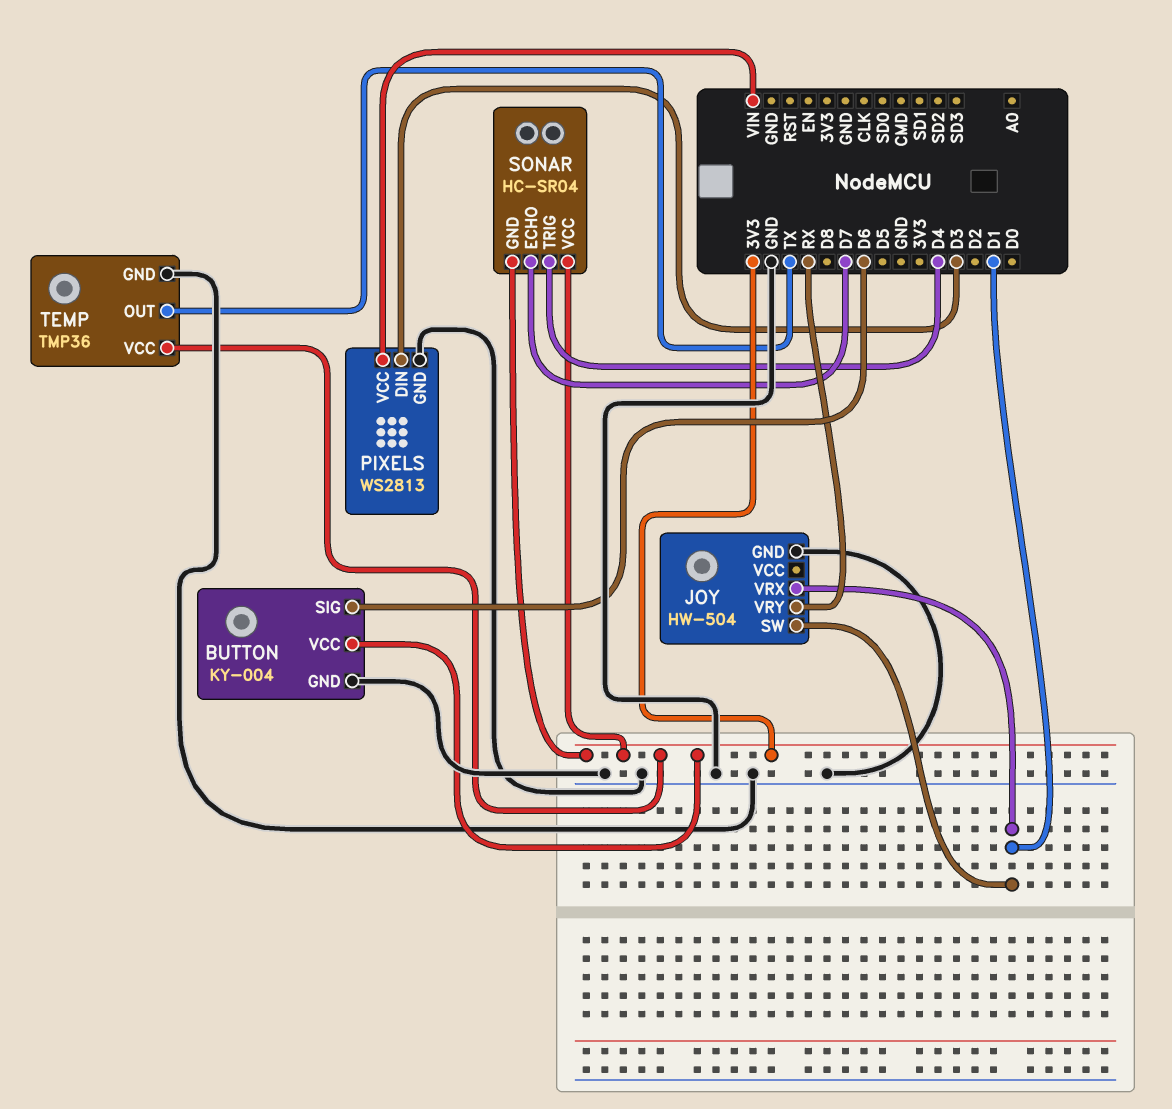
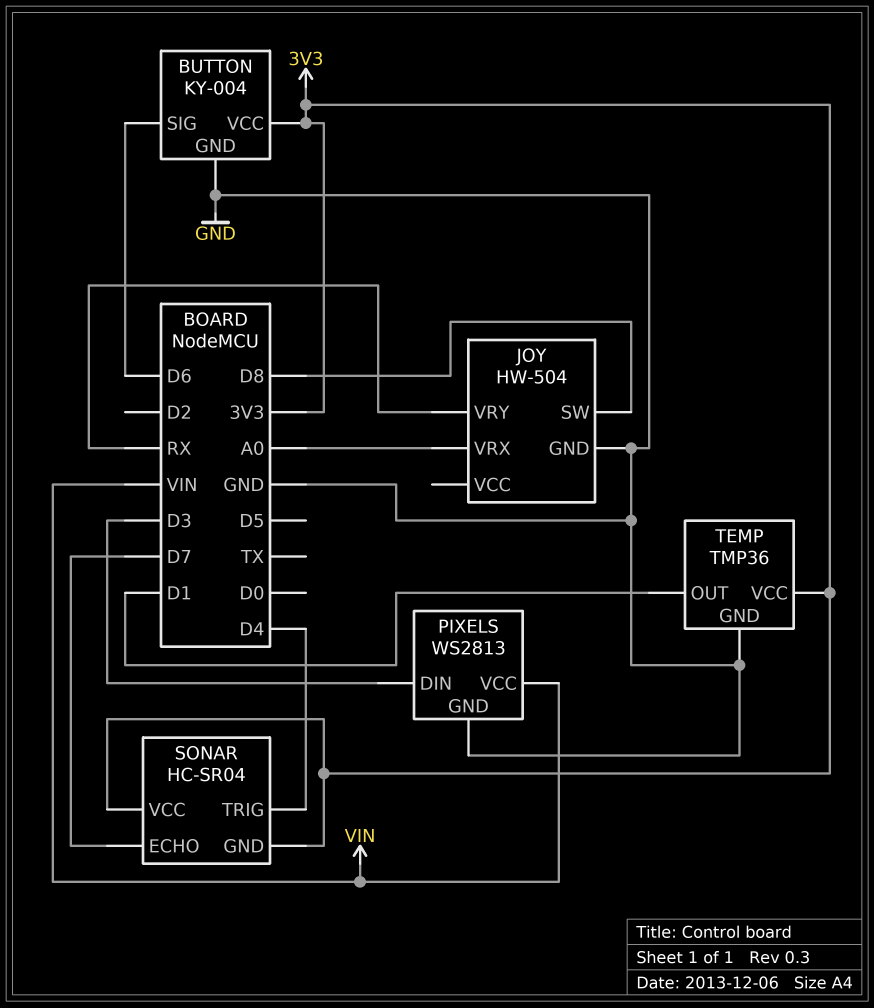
JOY pin SW: D1 -> D8
JOY pin VRX: D1 -> A0
TEMP pin OUT: TX -> D1

